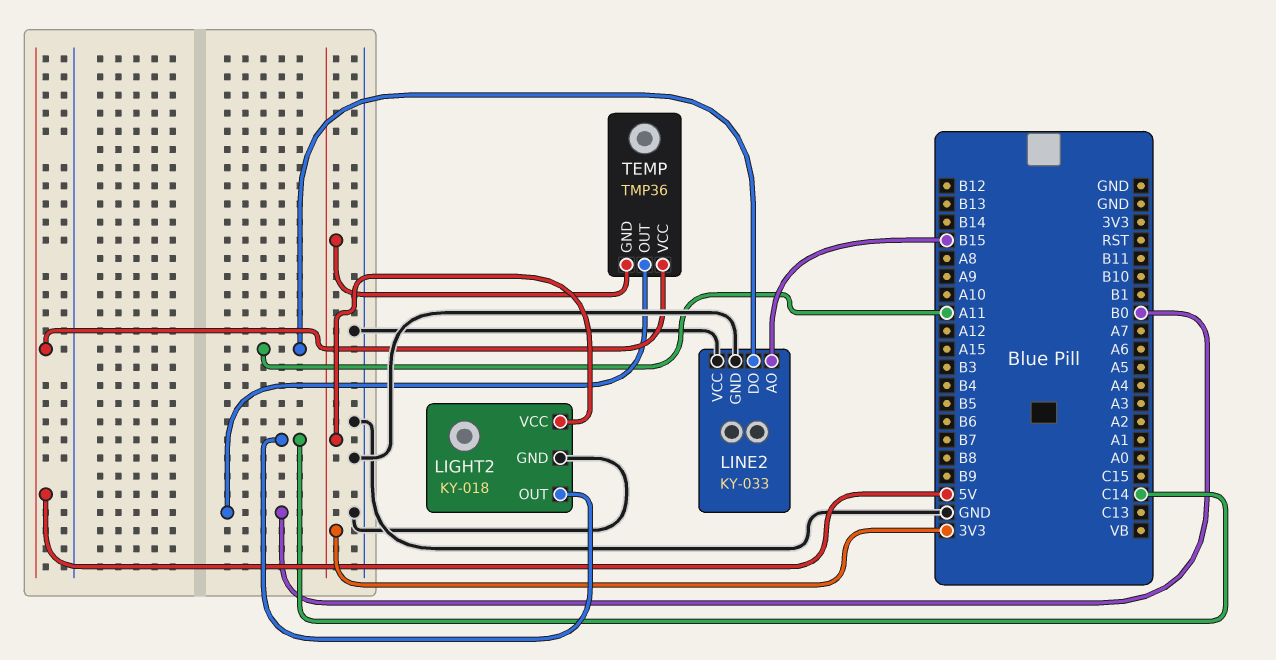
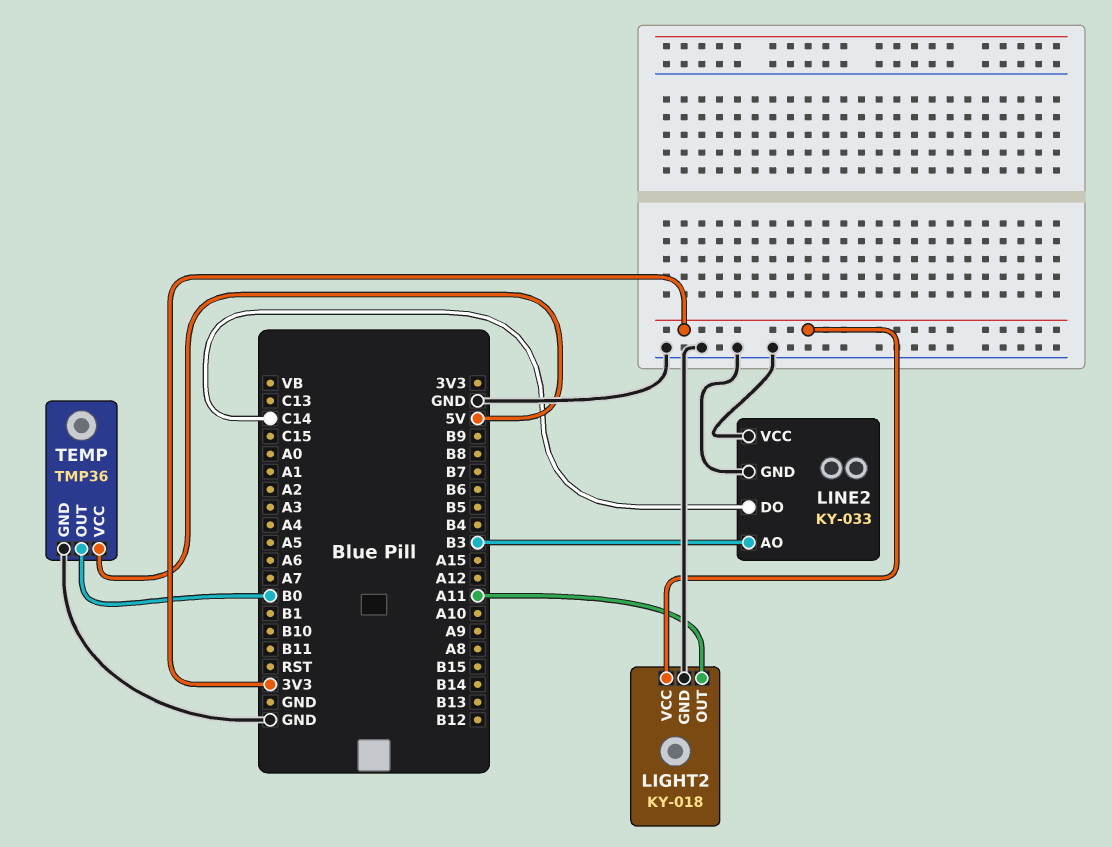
LIGHT2 pin OUT: C14 -> A11
LINE2 pin AO: B15 -> B3
LINE2 pin DO: A11 -> C14
TEMP pin GND: 3V3 -> GND

